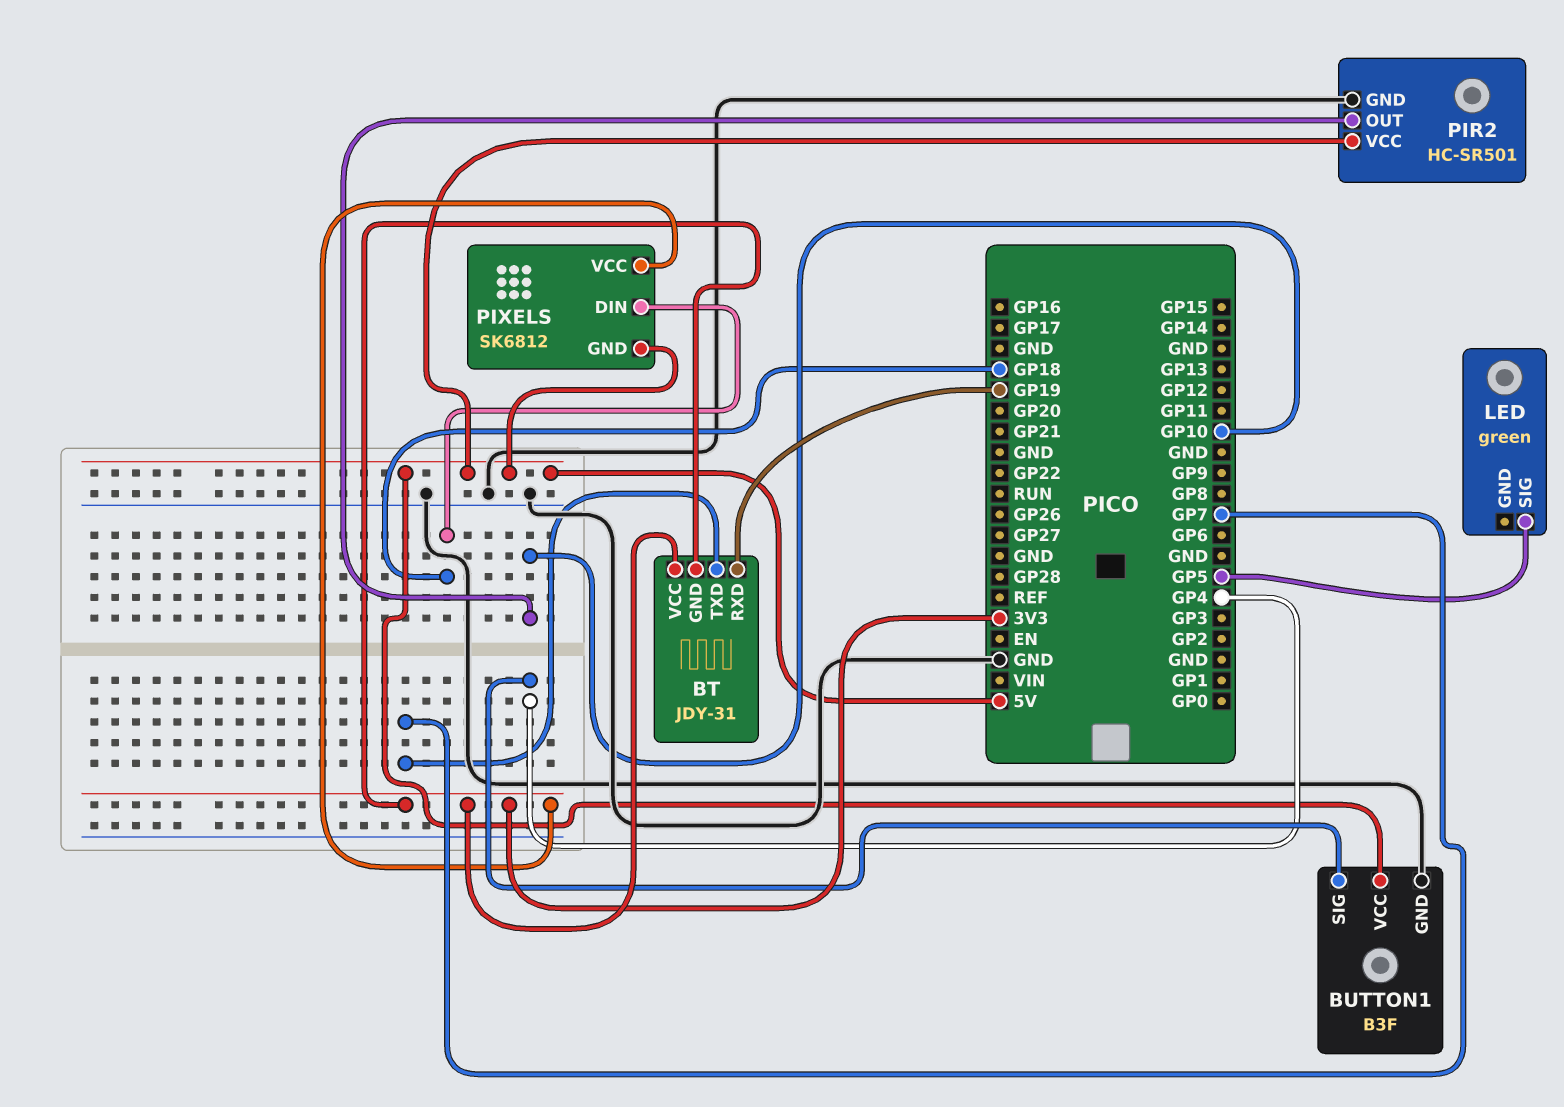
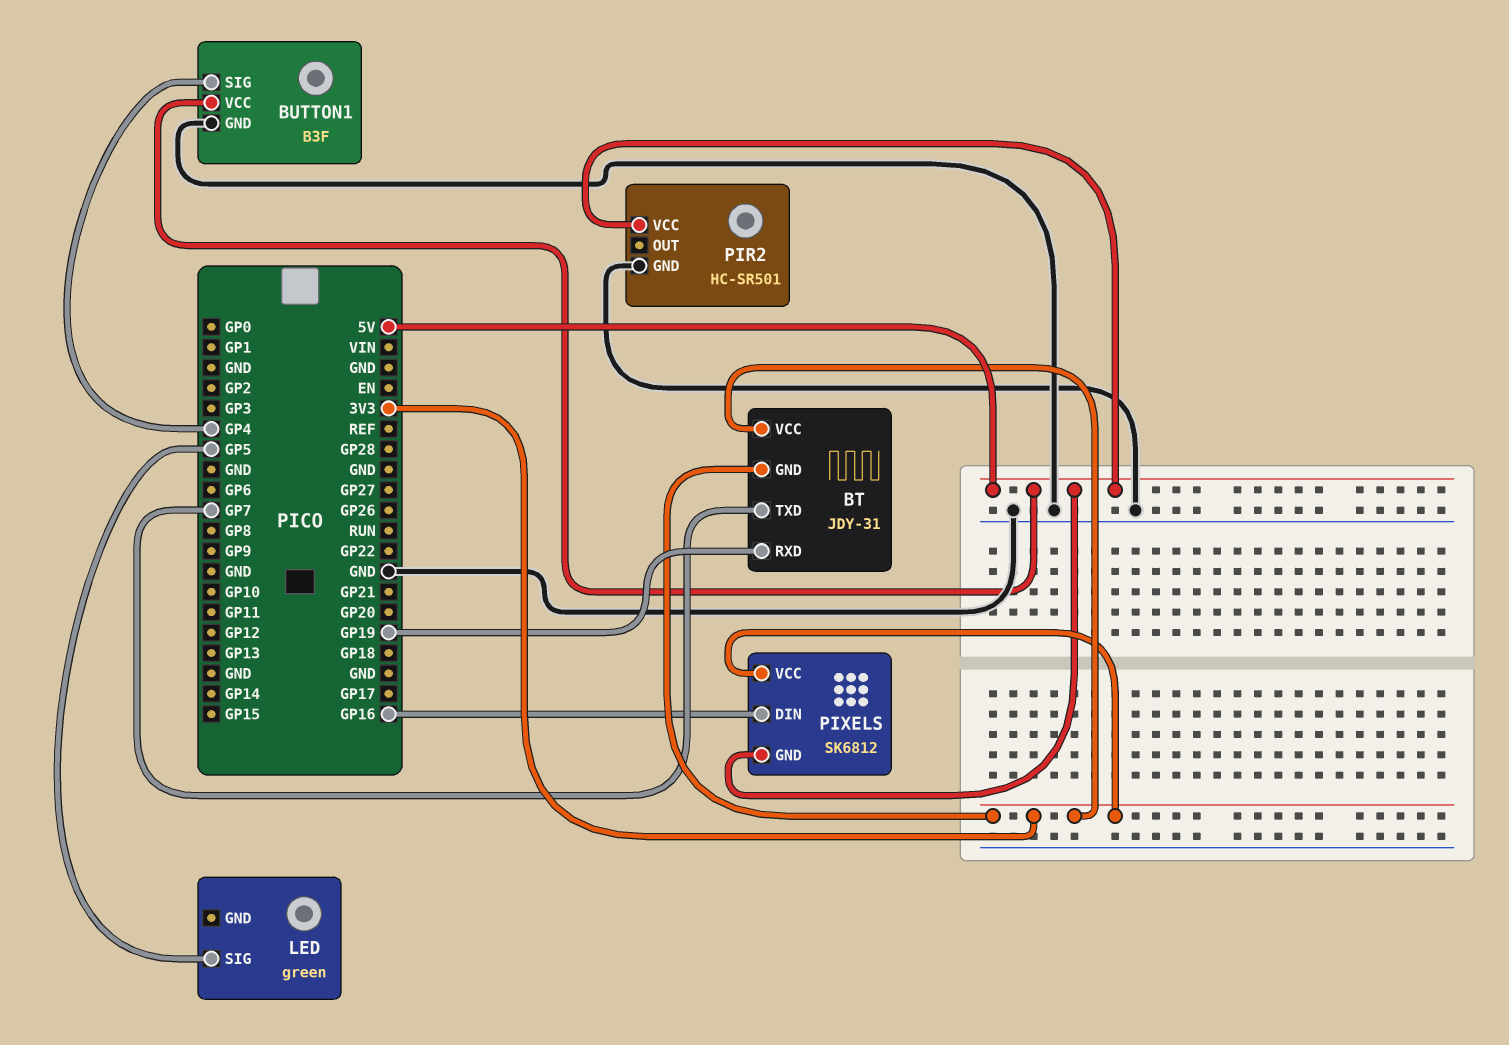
PIR2 pin OUT: GP10 -> none
PIXELS pin DIN: GP18 -> GP16

